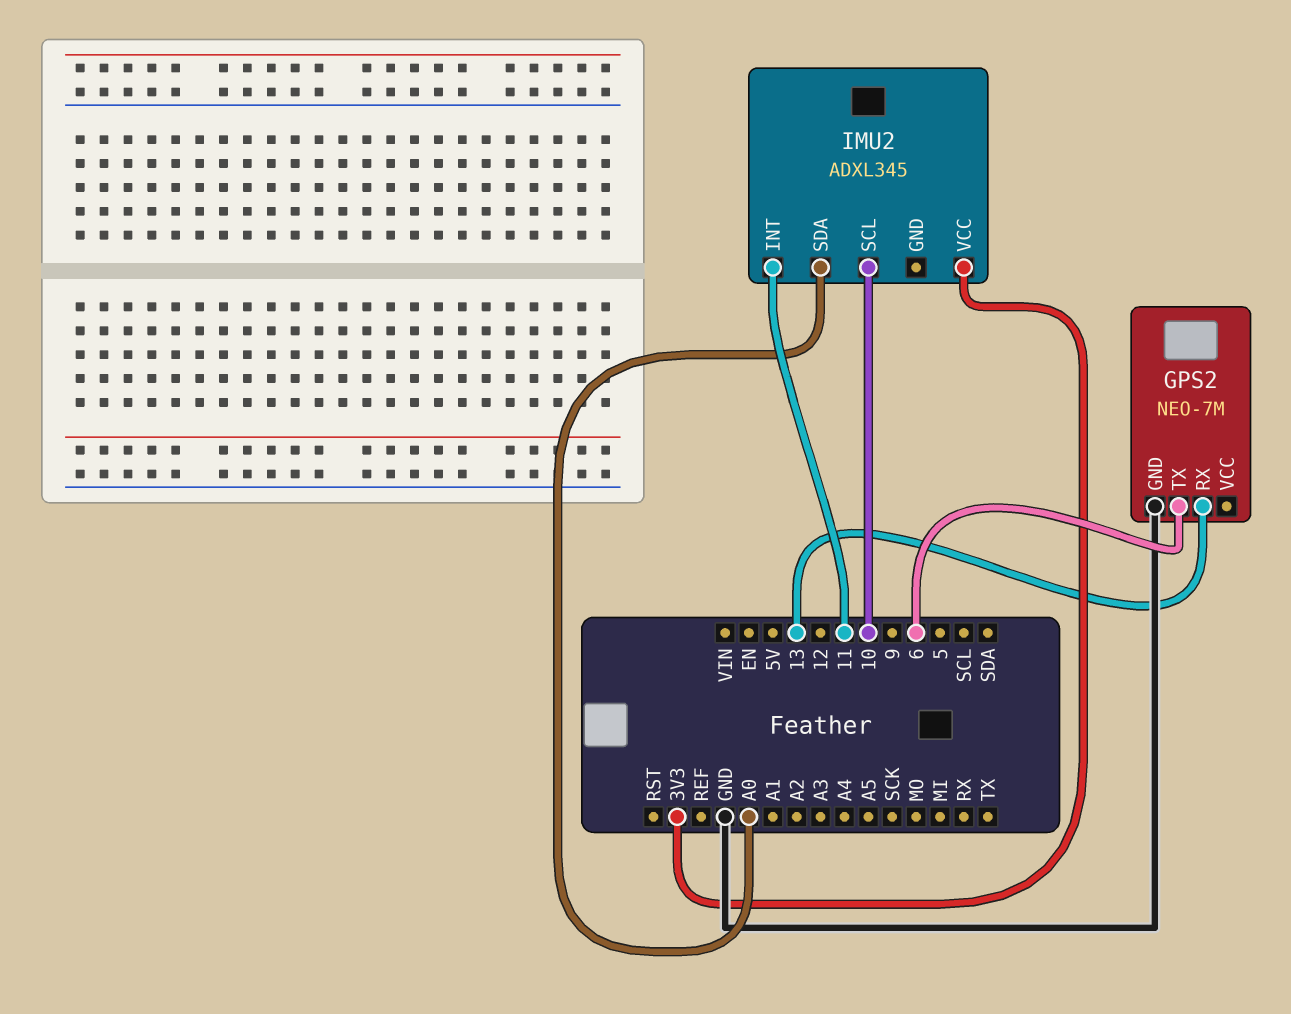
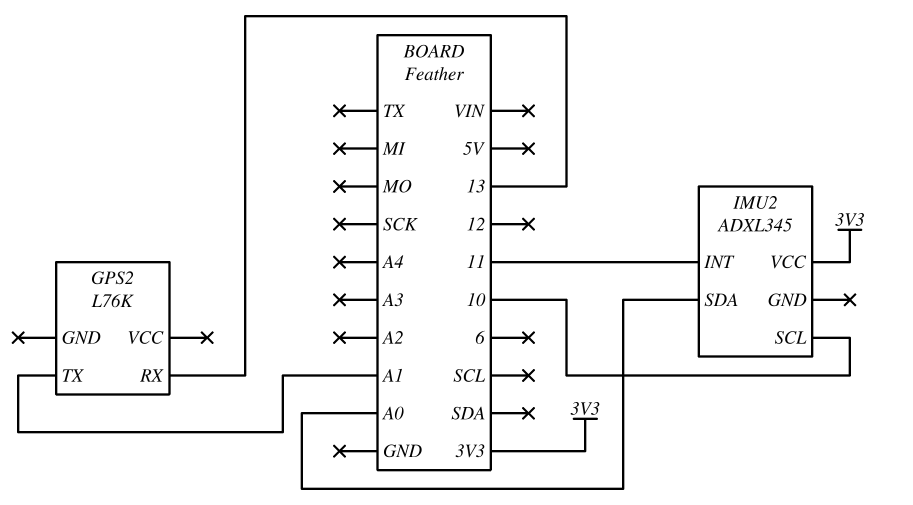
GPS2: NEO-7M -> L76K
GPS2 pin GND: GND -> none
GPS2 pin TX: 6 -> A1

